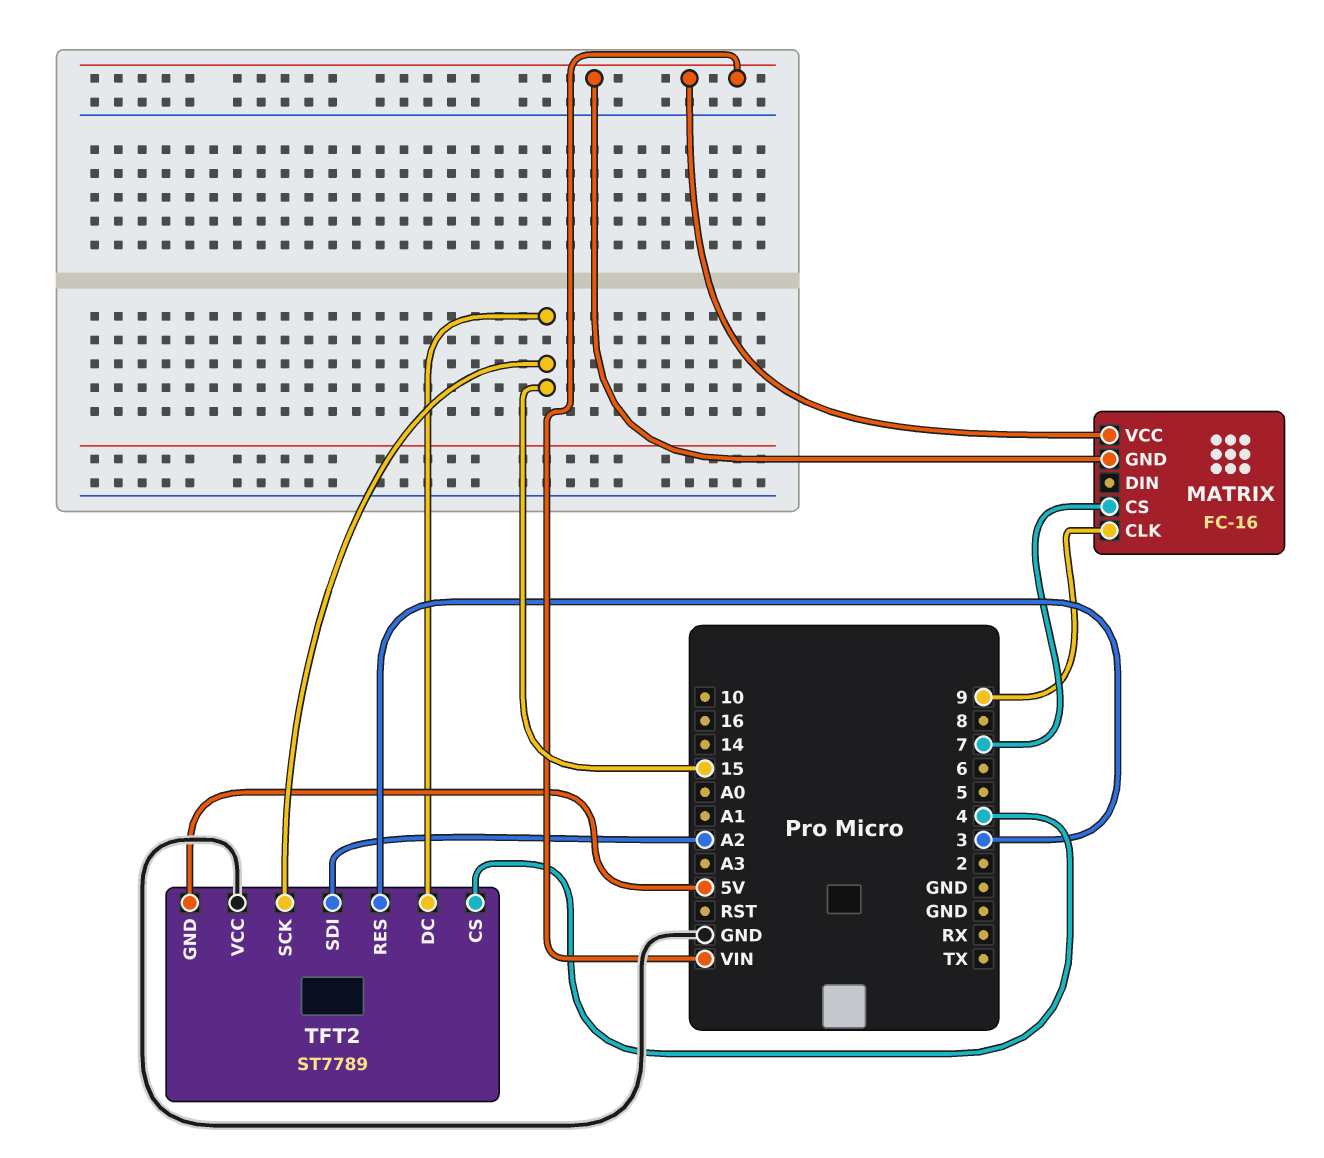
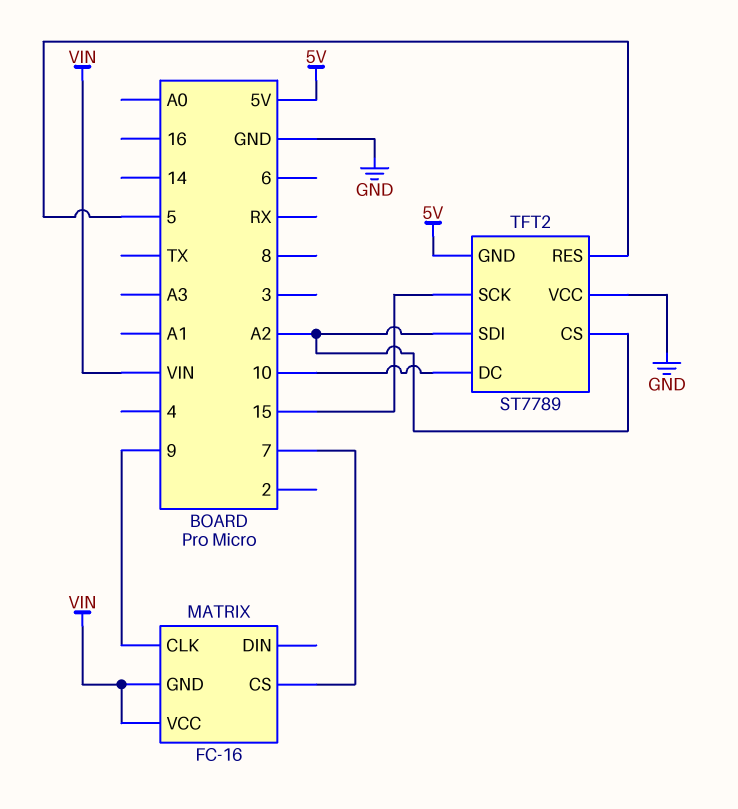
TFT2 pin CS: 4 -> A2
TFT2 pin DC: 15 -> 10
TFT2 pin RES: 3 -> 5

